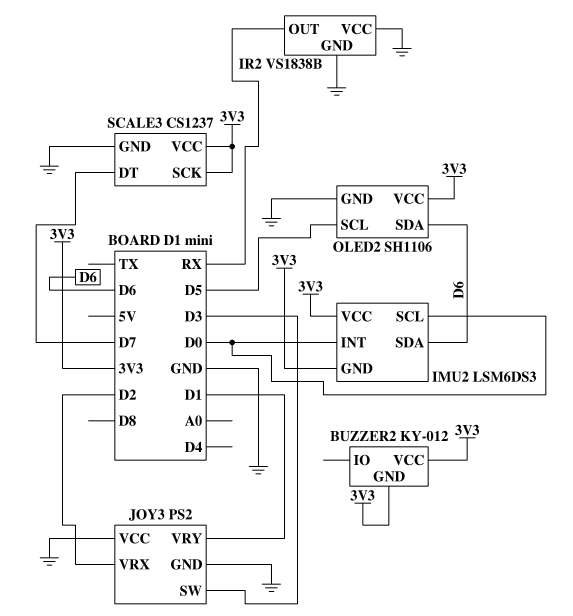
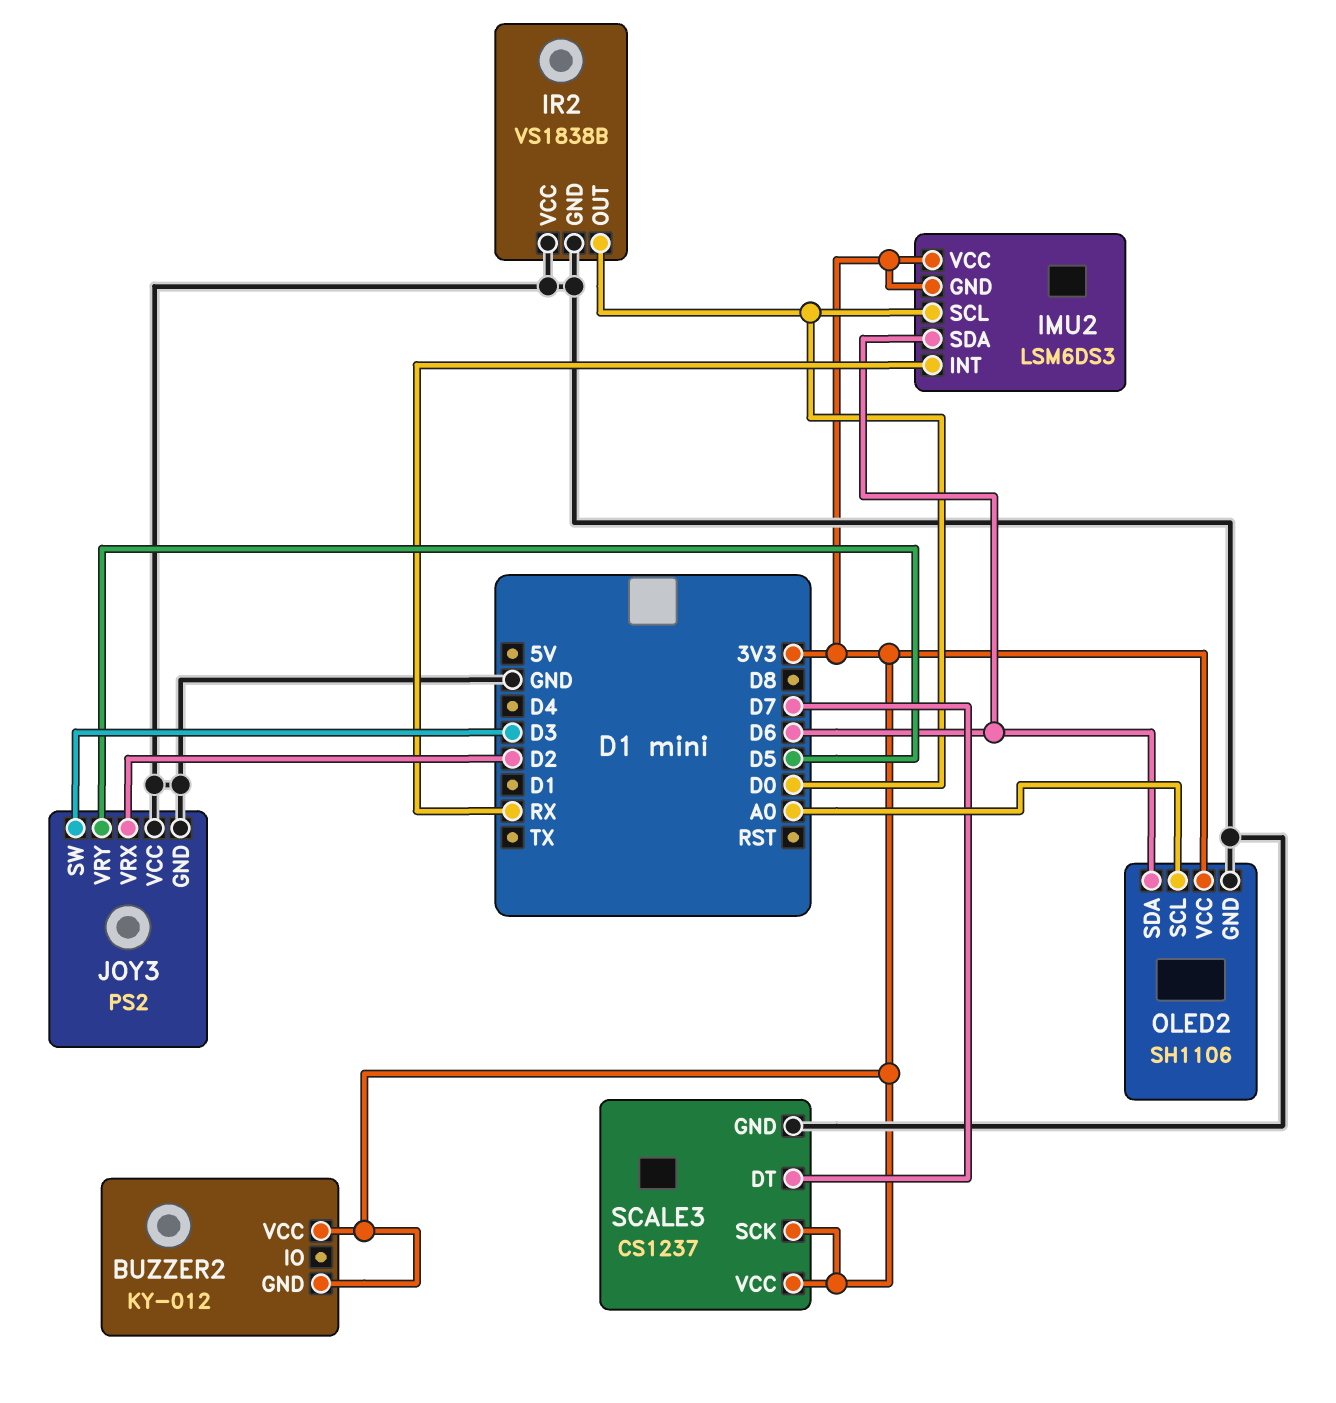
IMU2 pin INT: D0 -> RX
IR2 pin OUT: RX -> D0
JOY3 pin VRY: D1 -> D5
OLED2 pin SCL: D5 -> A0

